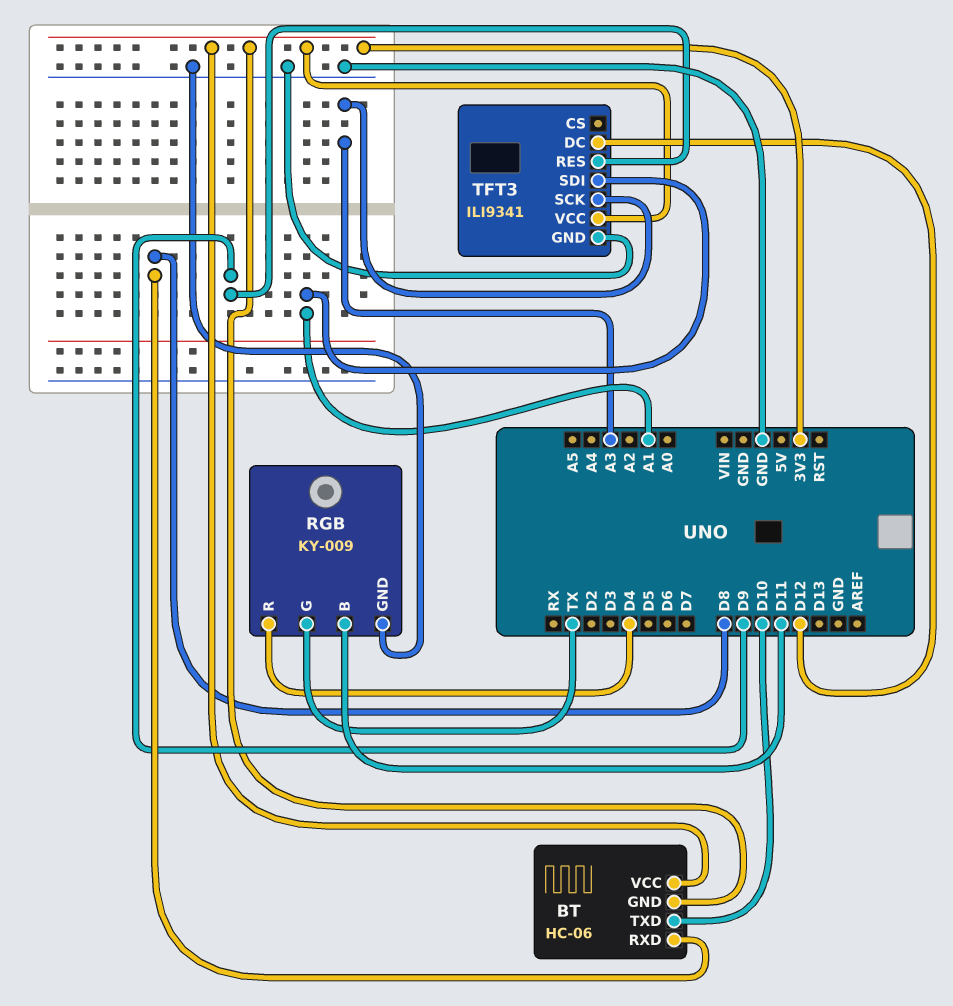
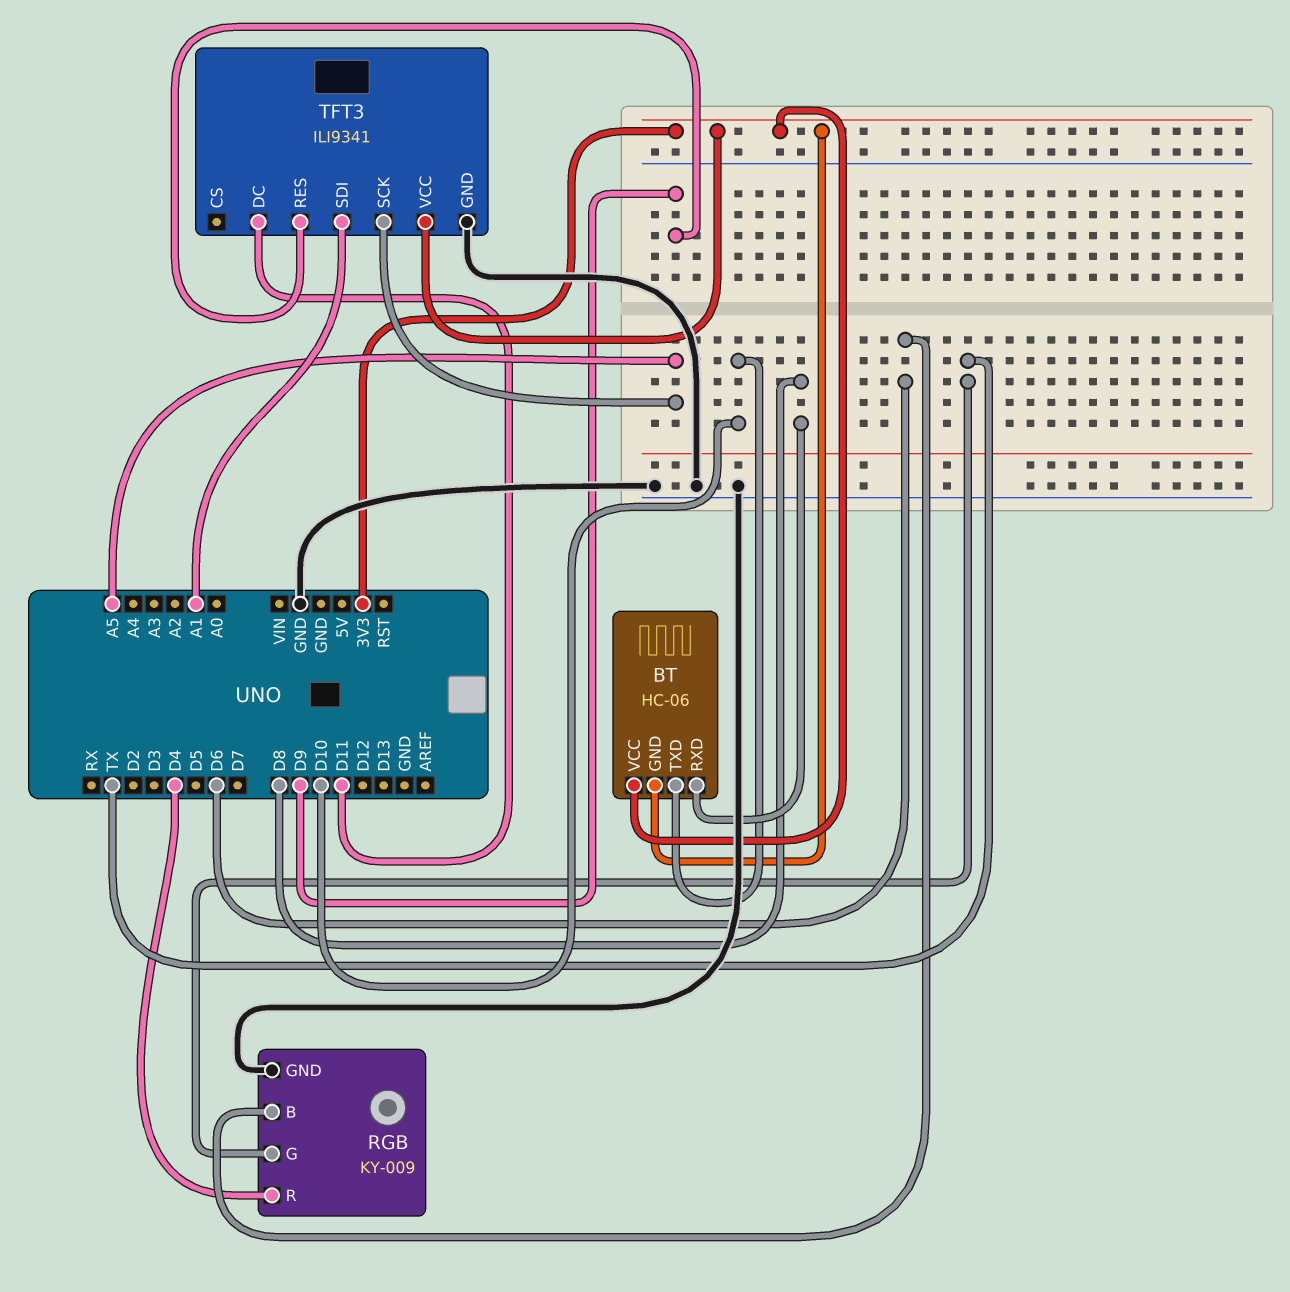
RGB pin B: D11 -> D6
TFT3 pin DC: D12 -> D11
TFT3 pin SCK: A3 -> A5

